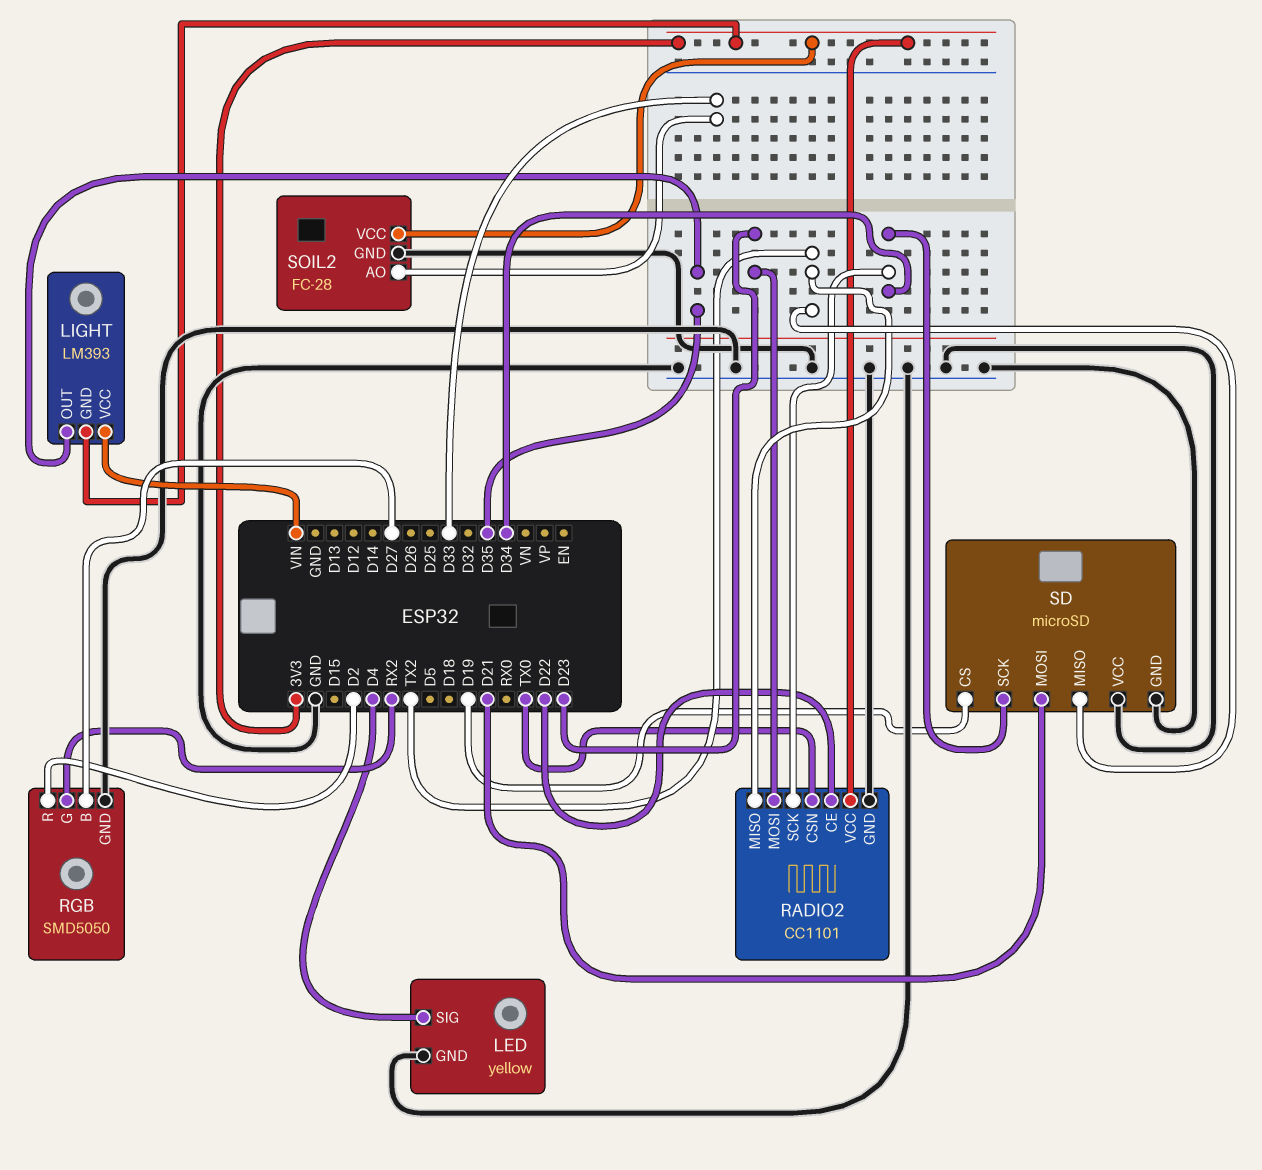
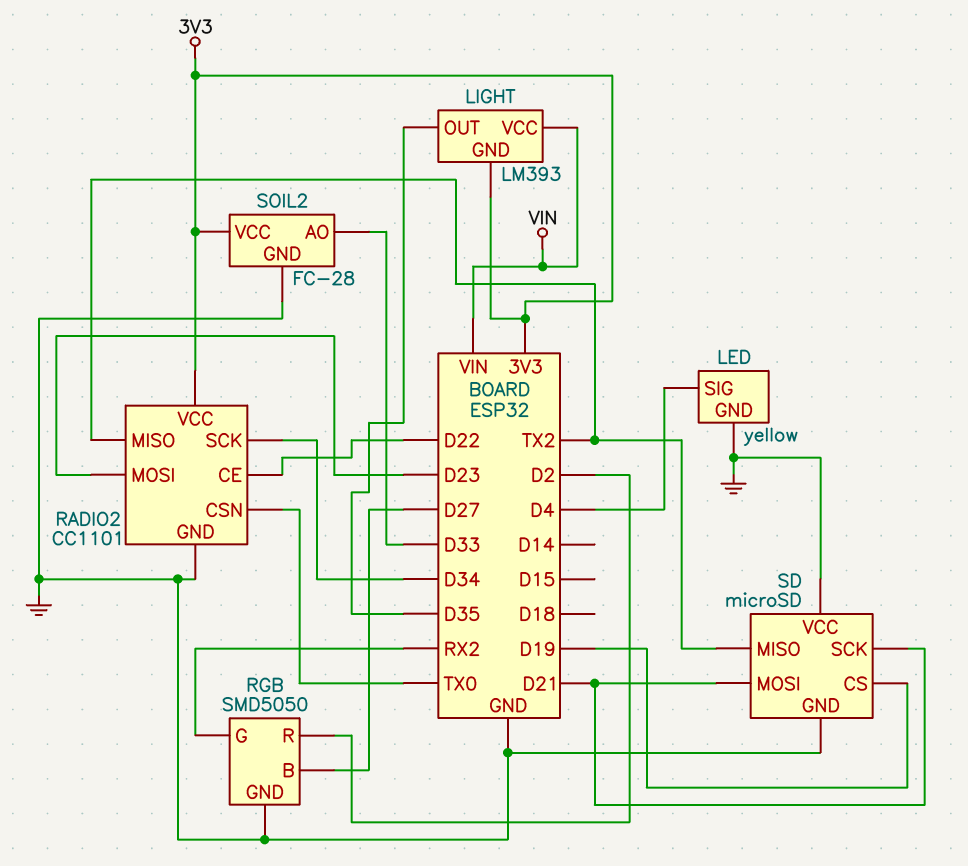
SD pin SCK: D34 -> D21

